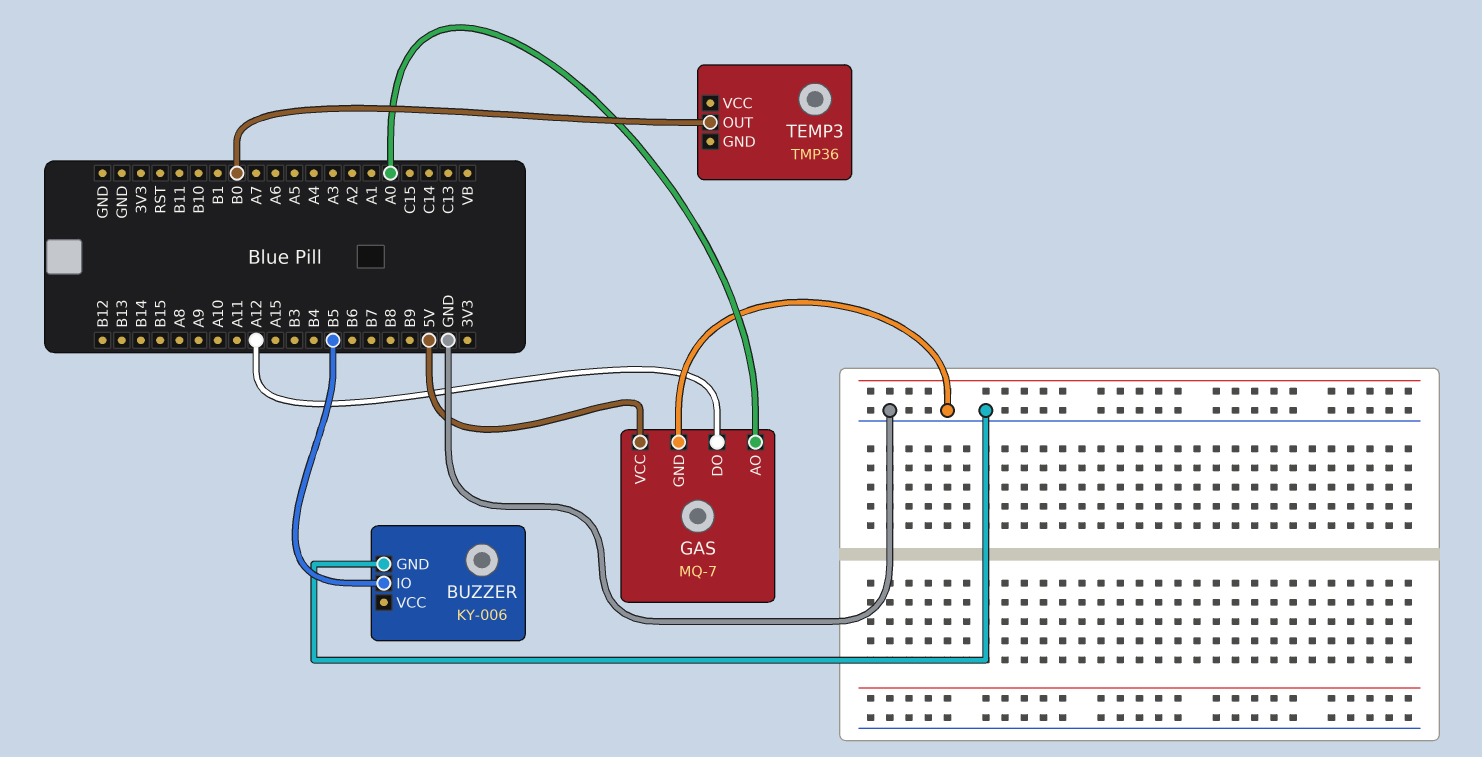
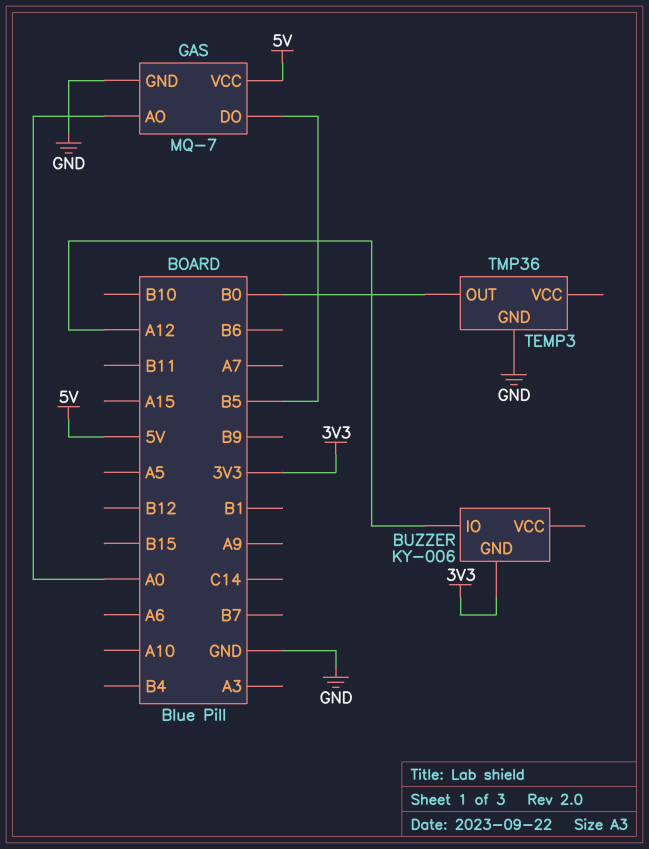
BUZZER pin GND: GND -> 3V3
BUZZER pin IO: B5 -> A12
GAS pin DO: A12 -> B5
TEMP3 pin GND: none -> GND

